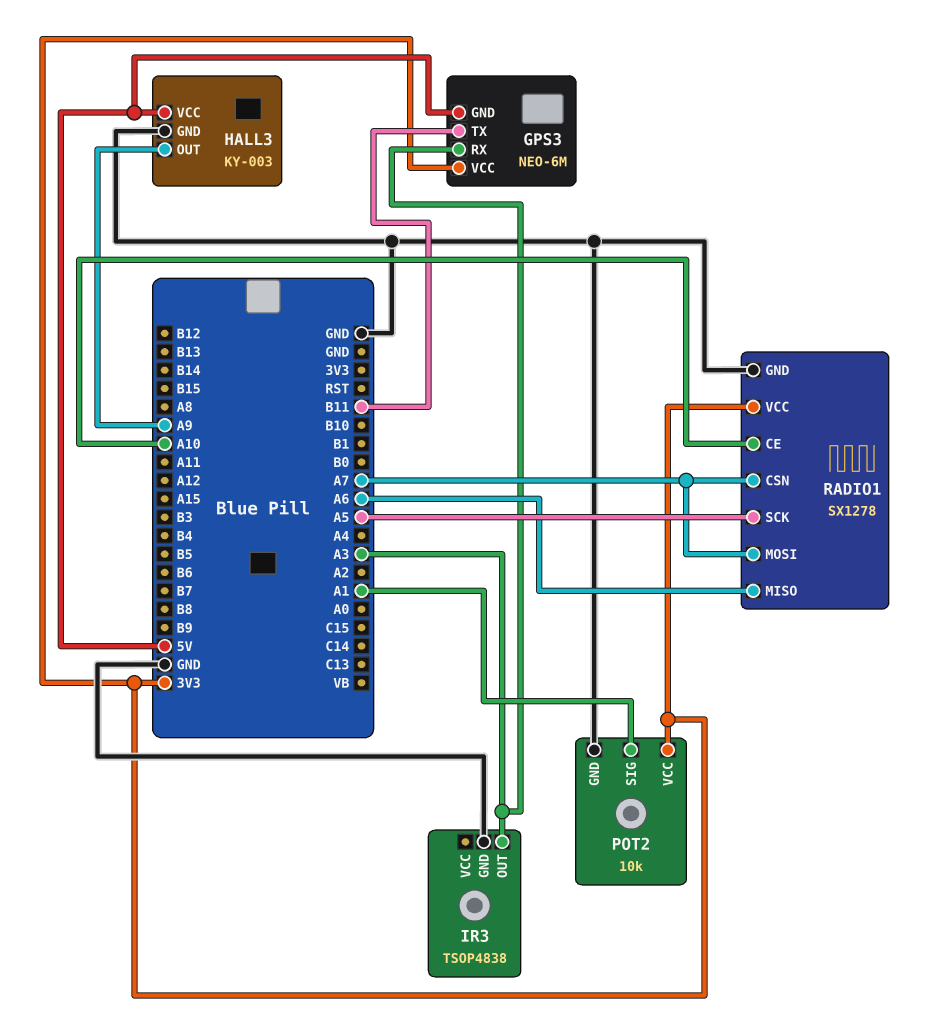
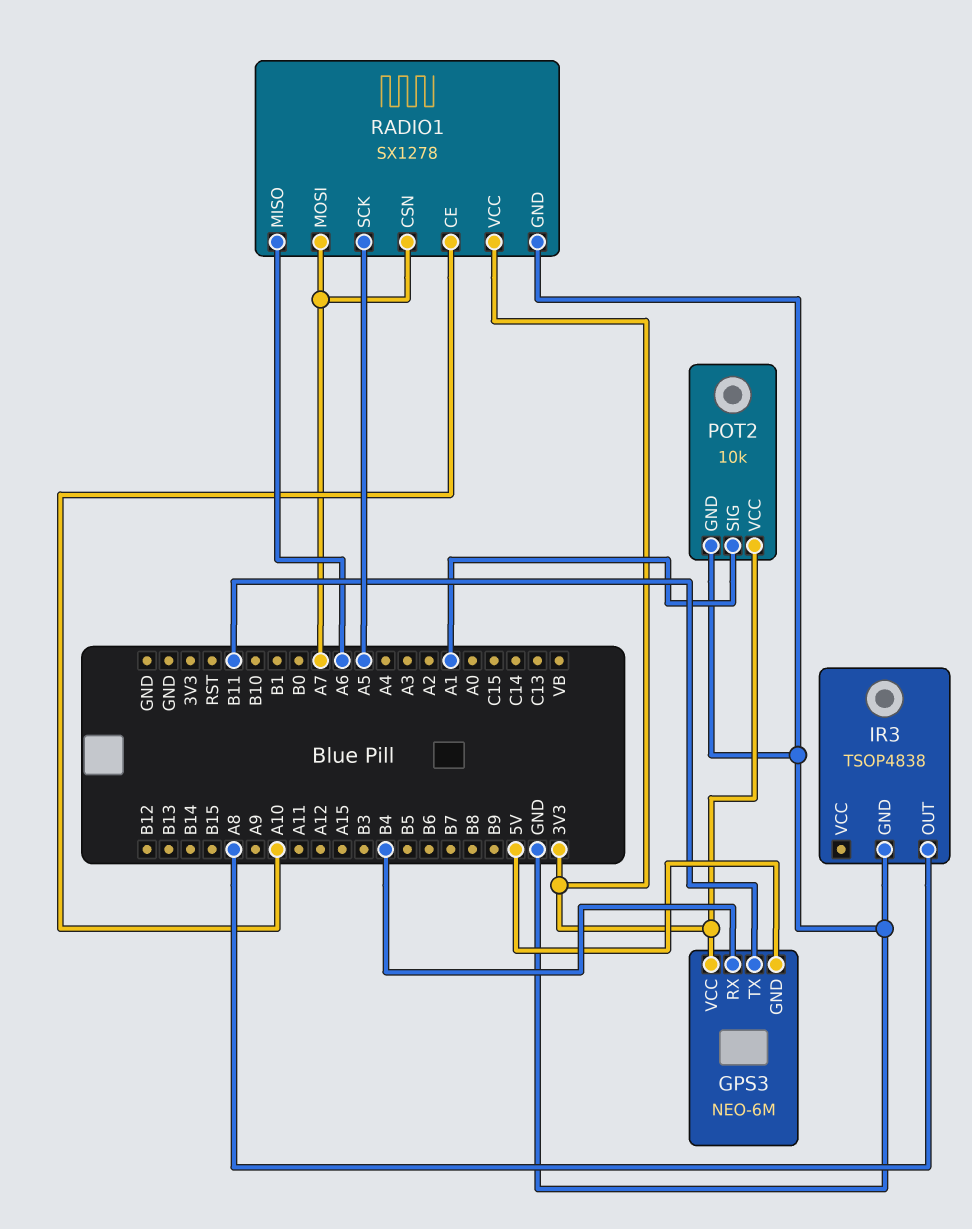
GPS3 pin RX: A3 -> B4
HALL3: KY-003 -> none
HALL3 pin GND: GND -> none
HALL3 pin OUT: A9 -> none
HALL3 pin VCC: 5V -> none
IR3 pin OUT: A3 -> A8

